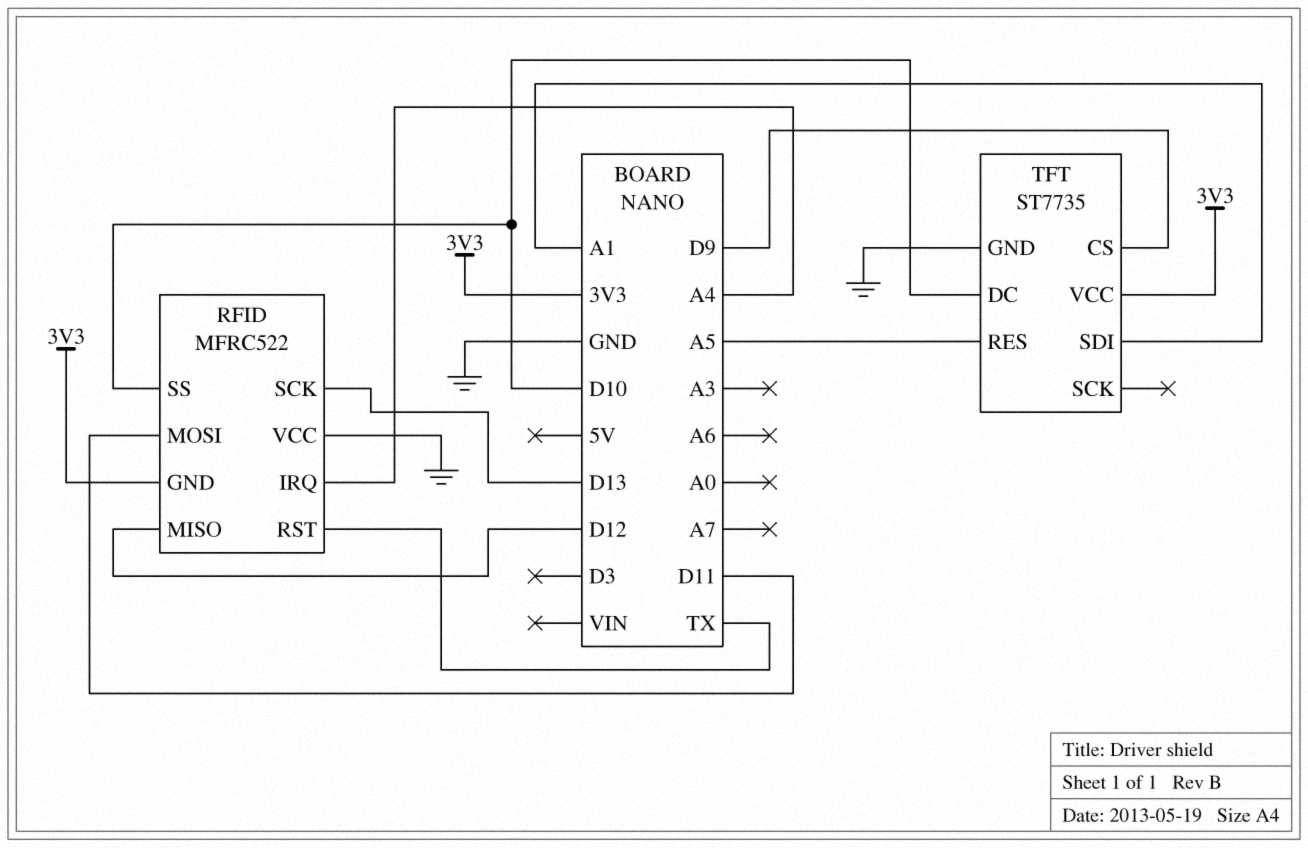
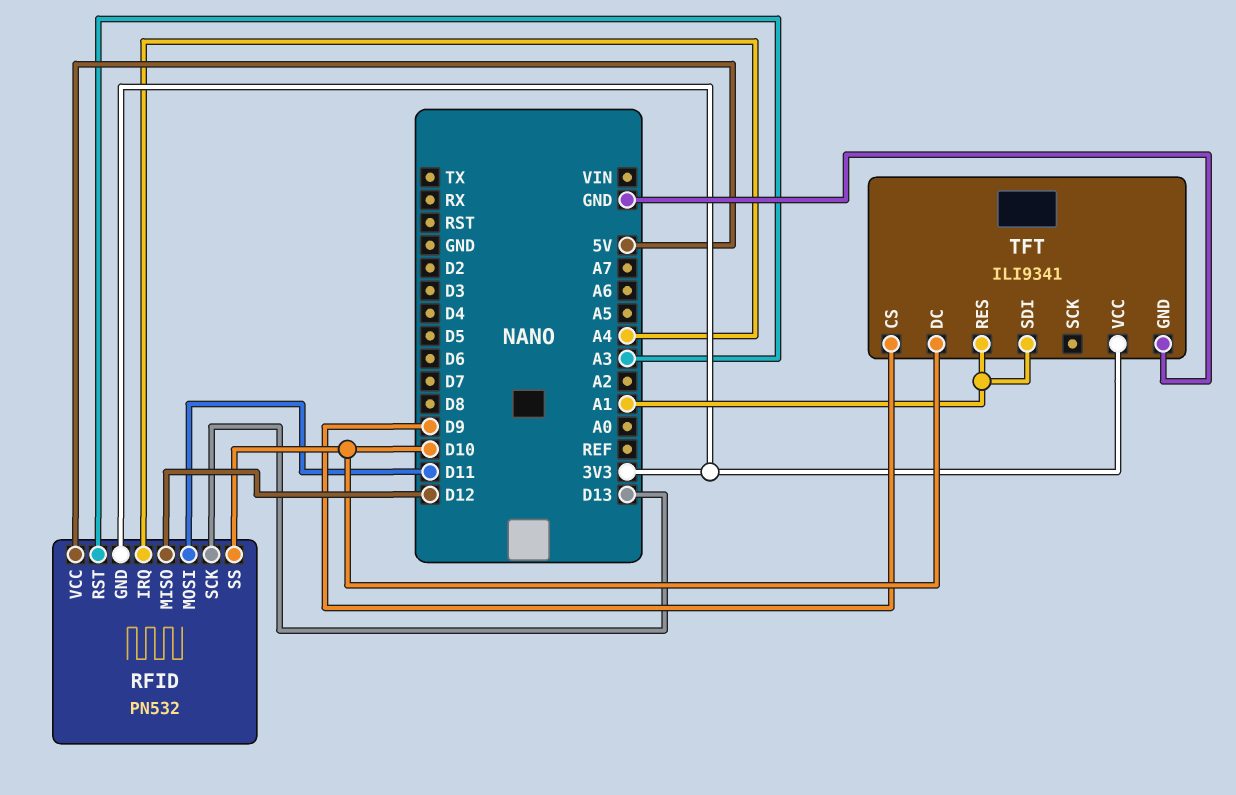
RFID: MFRC522 -> PN532
RFID pin RST: TX -> A3
RFID pin VCC: GND -> 5V
TFT: ST7735 -> ILI9341
TFT pin RES: A5 -> A1

